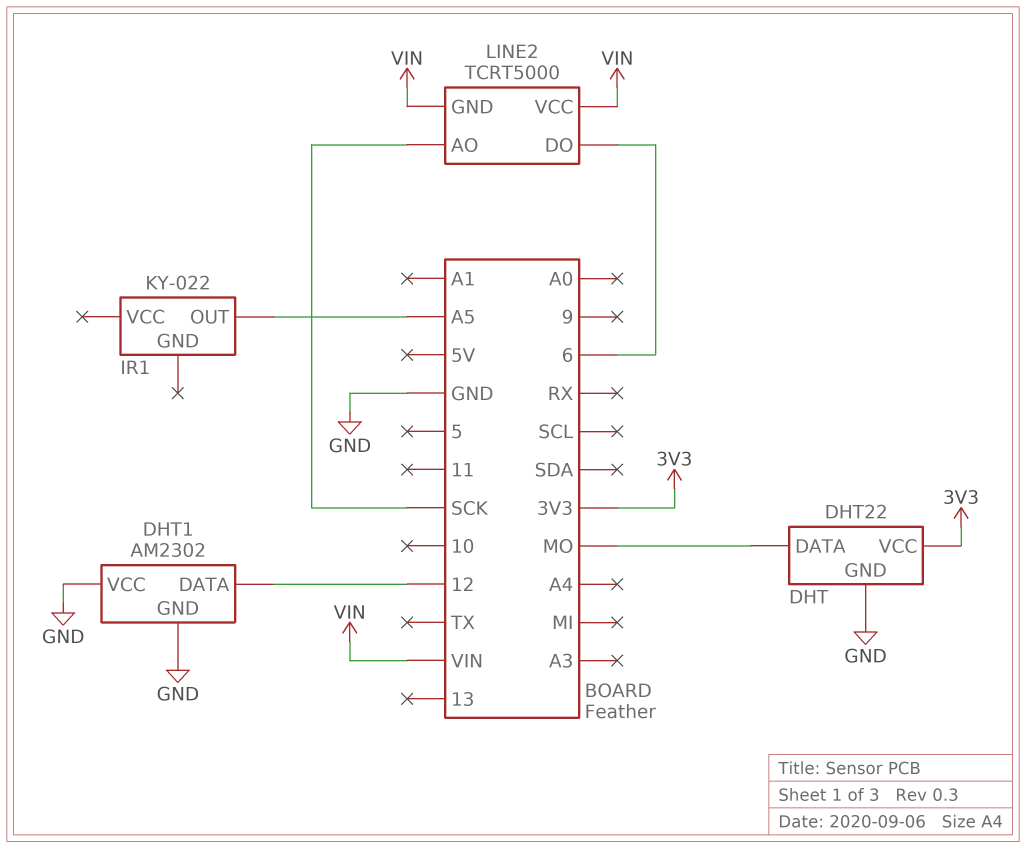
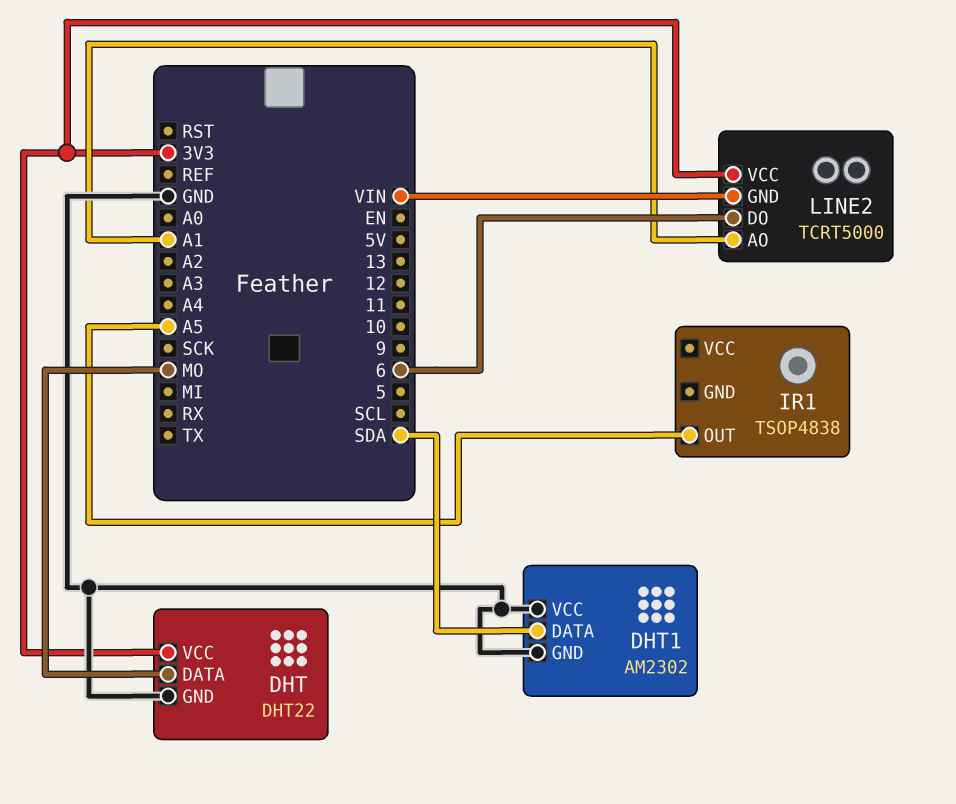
DHT1 pin DATA: 12 -> SDA
IR1: KY-022 -> TSOP4838
LINE2 pin AO: SCK -> A1
LINE2 pin VCC: VIN -> 3V3

